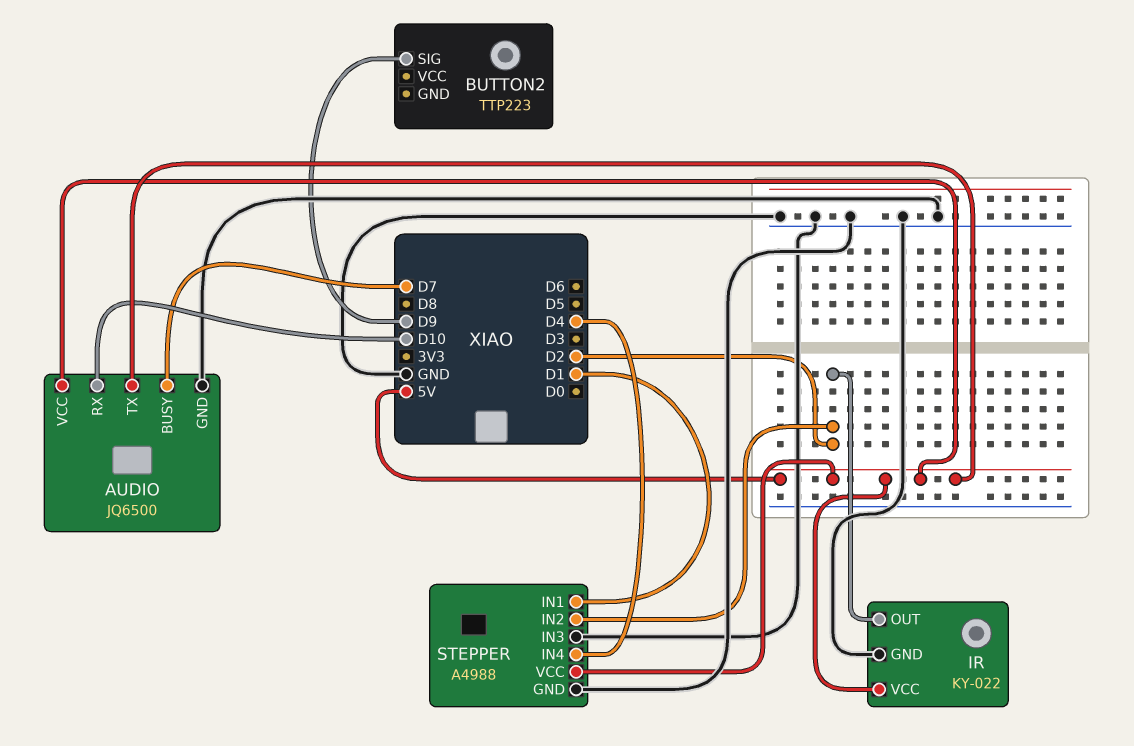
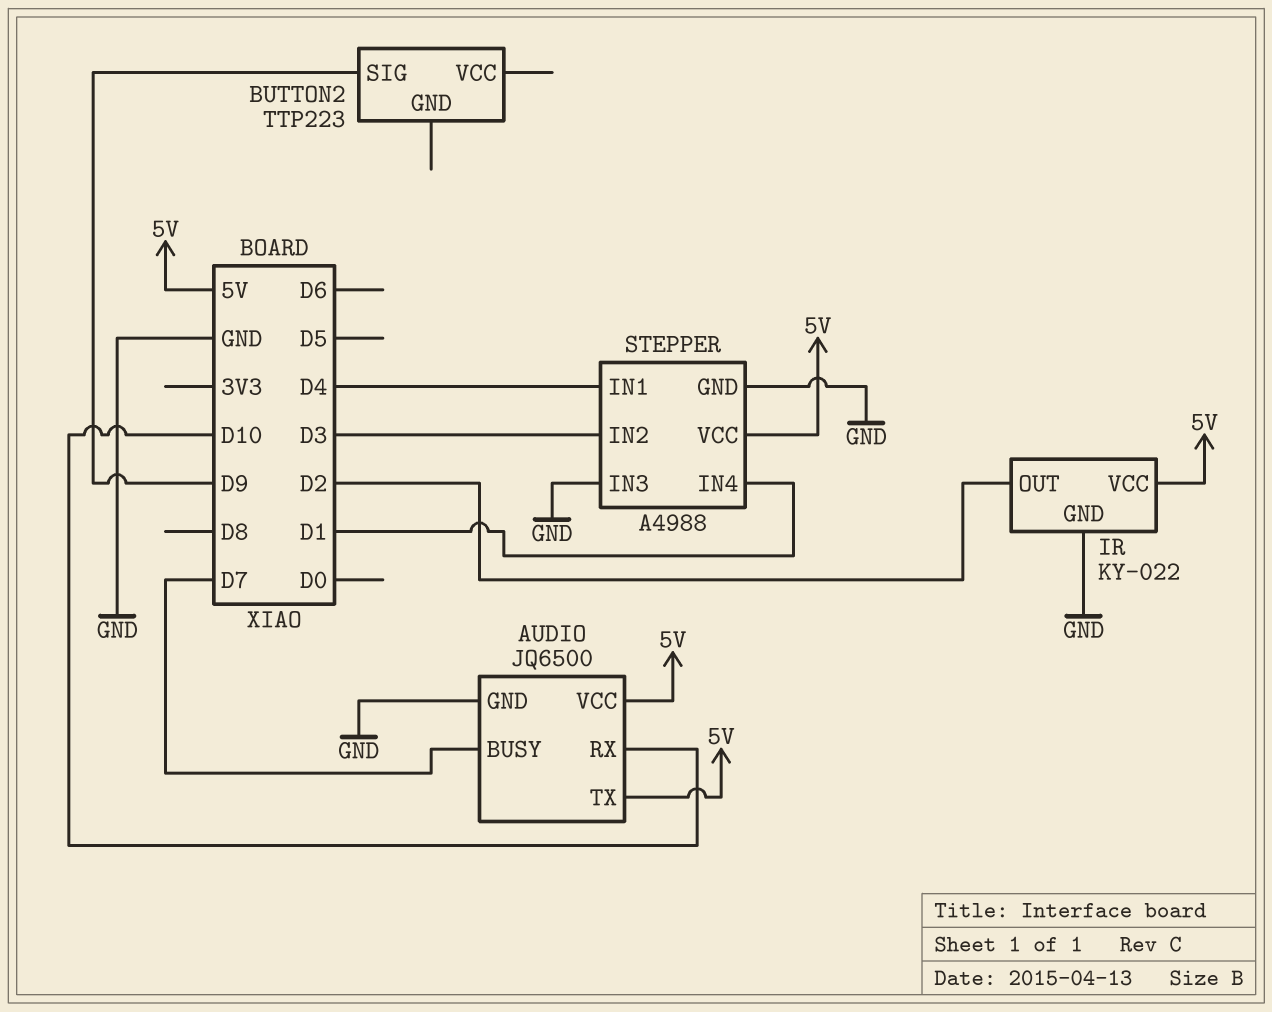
STEPPER pin IN1: D1 -> D4
STEPPER pin IN2: D2 -> D3
STEPPER pin IN4: D4 -> D1

